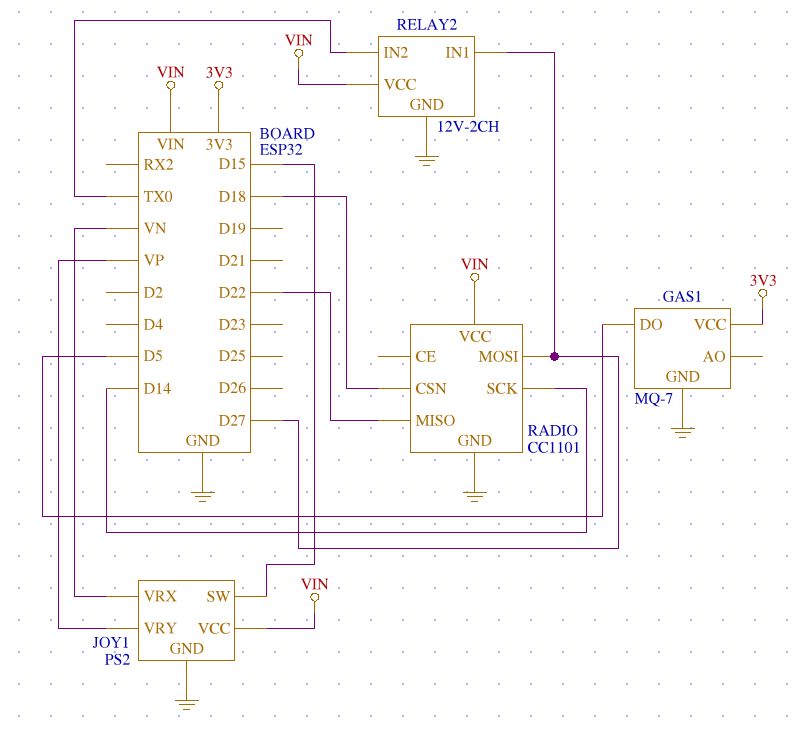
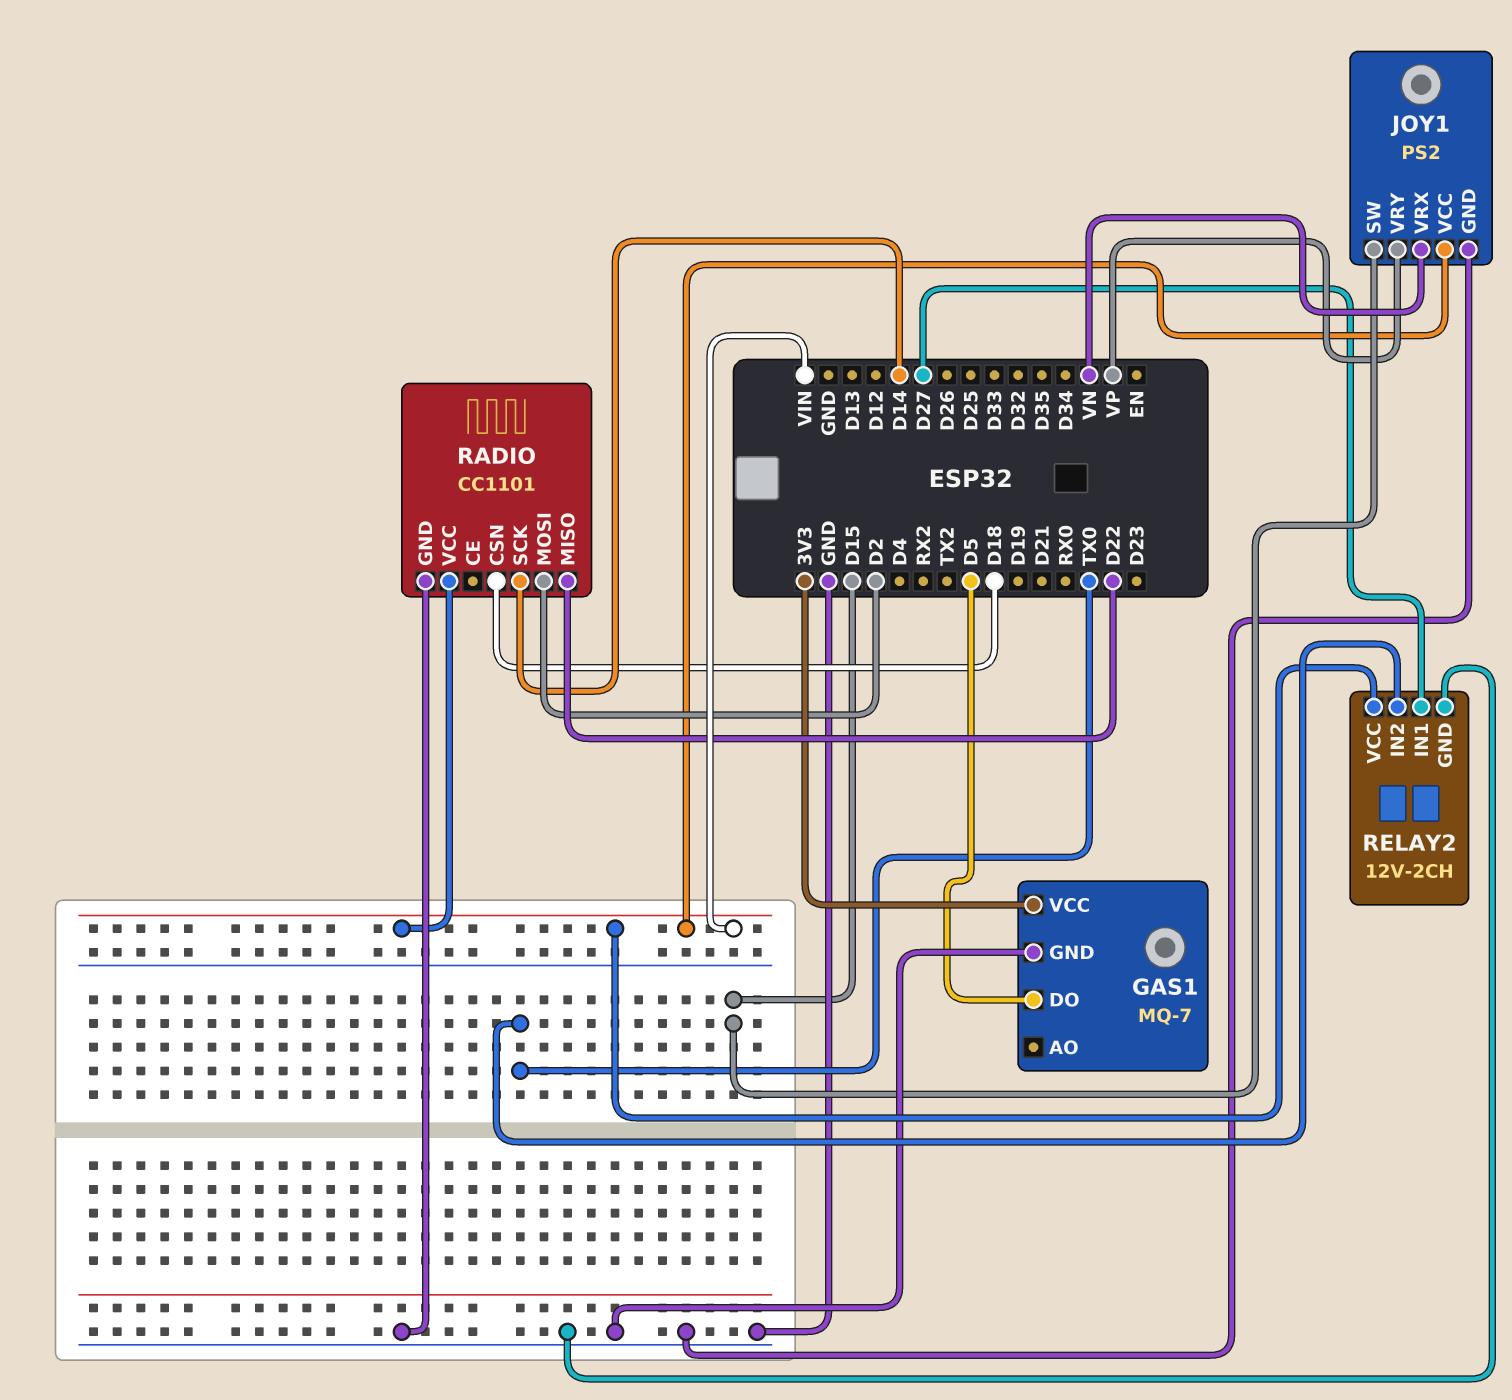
RADIO pin MOSI: D27 -> D2

